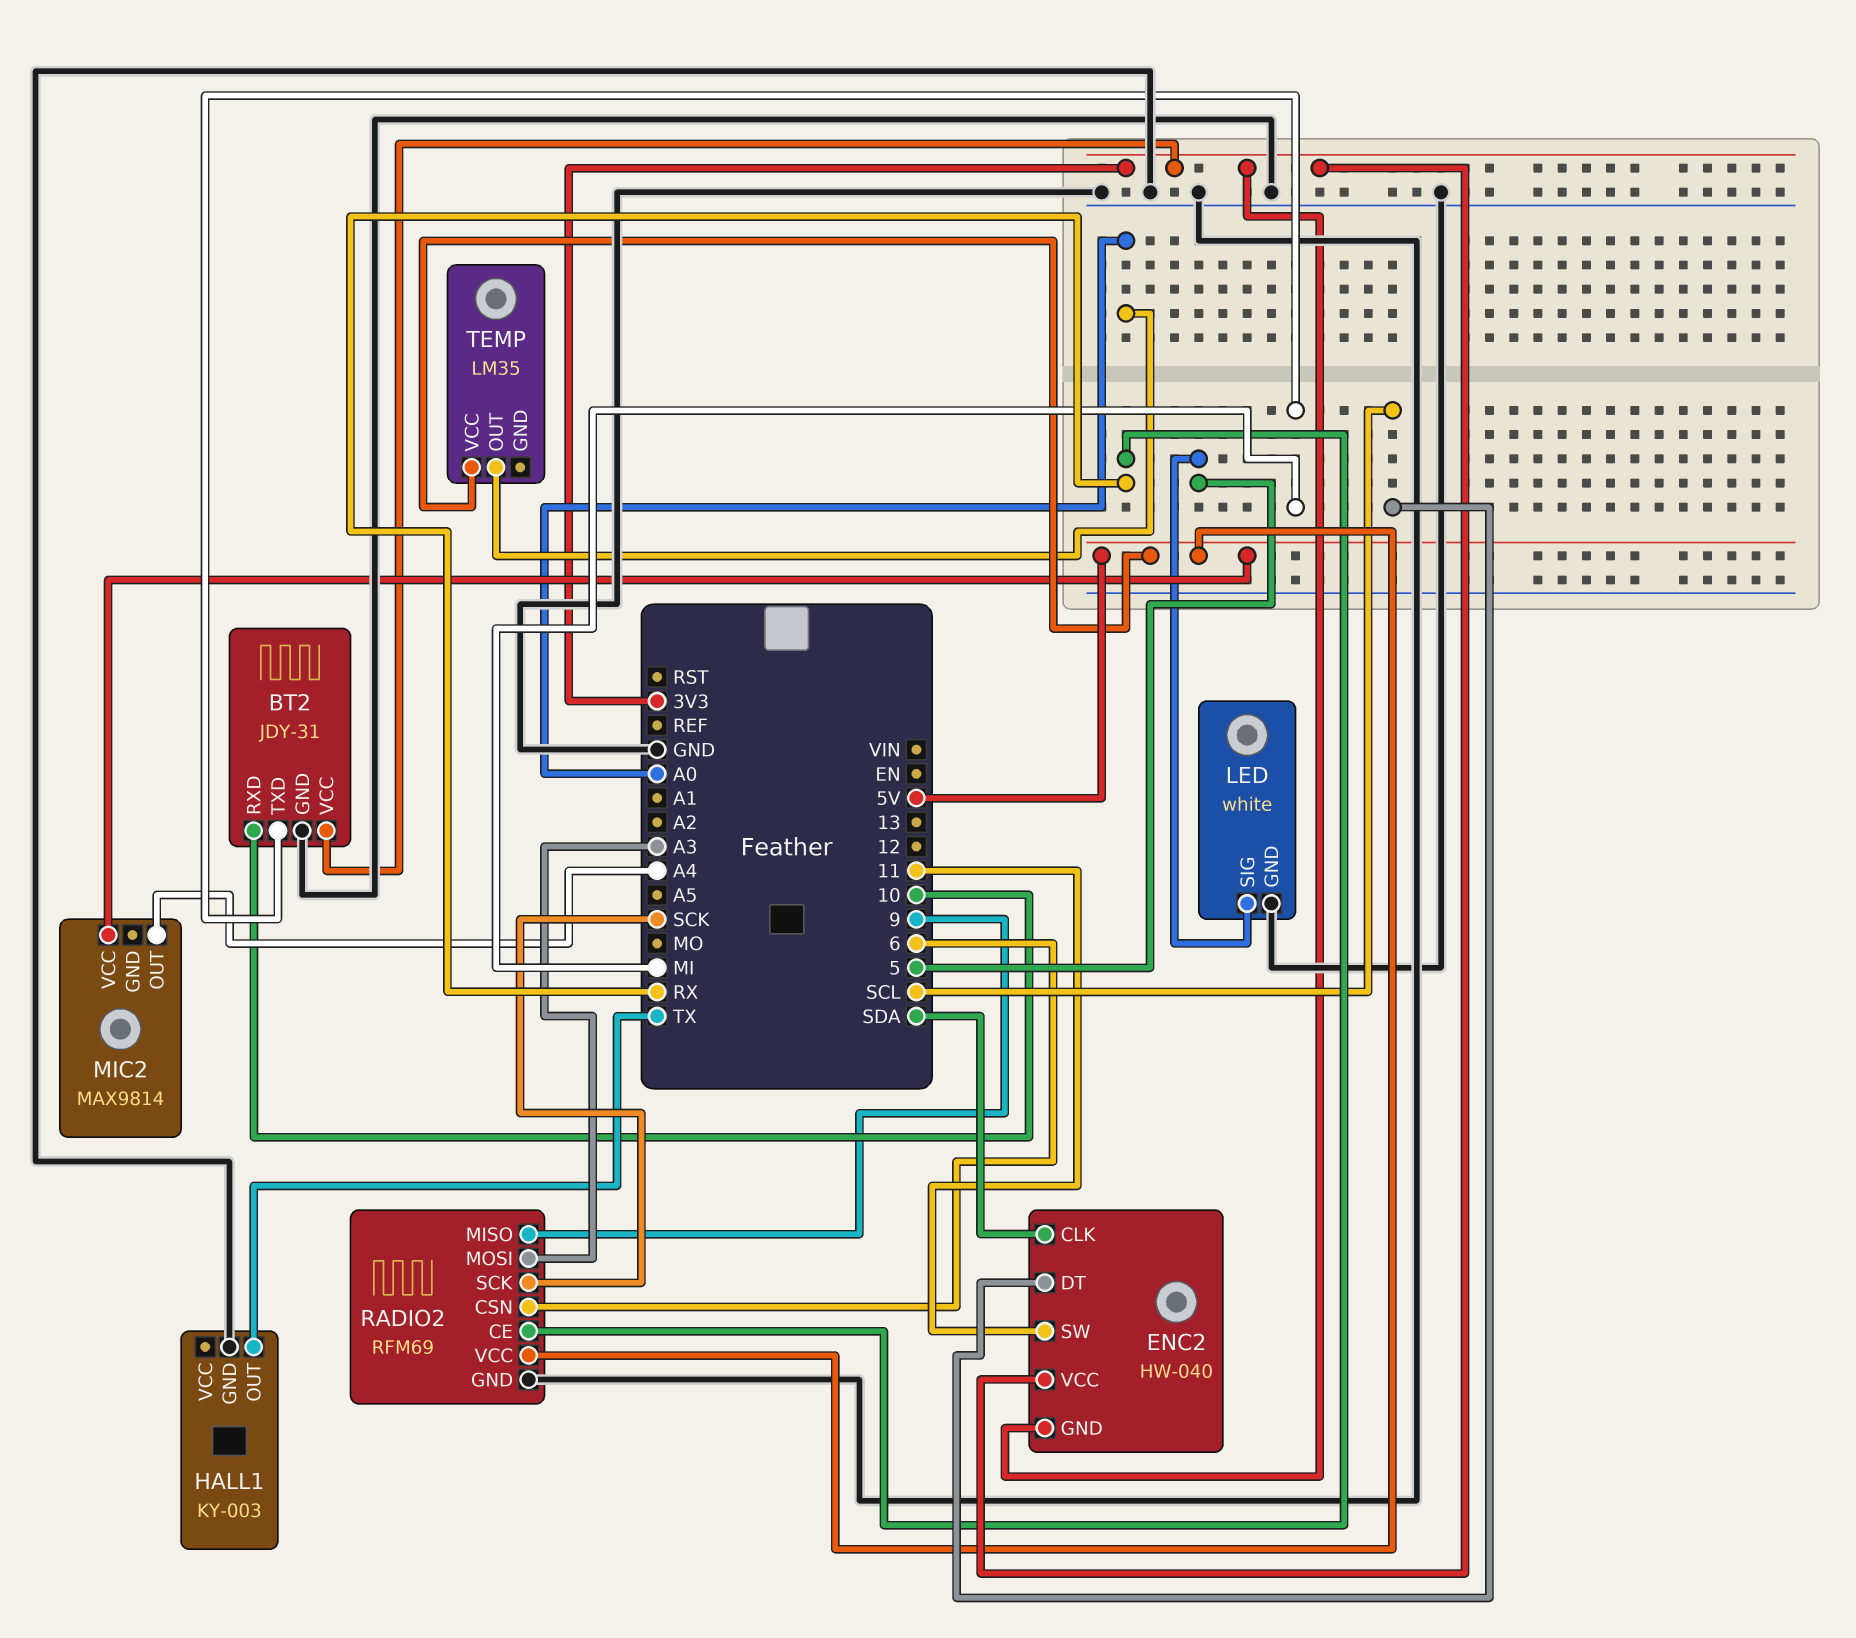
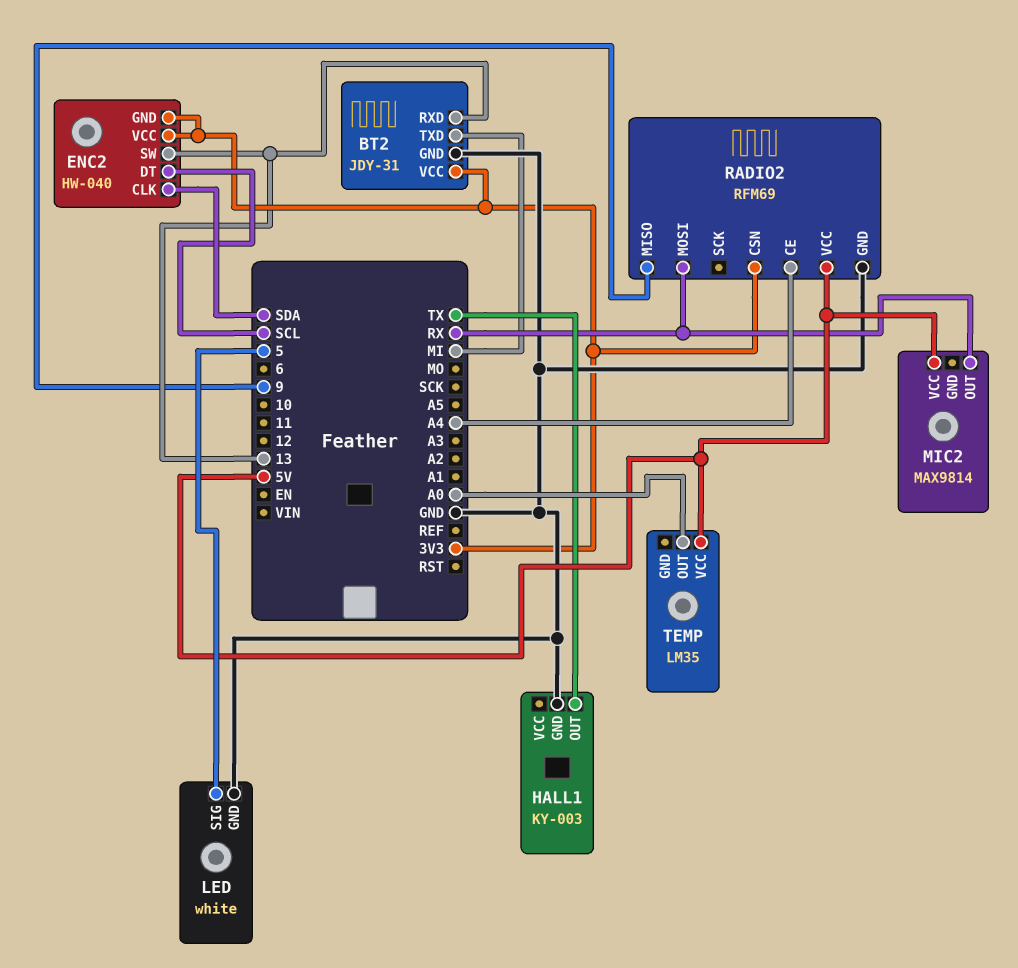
BT2 pin RXD: 10 -> 13
ENC2 pin SW: 11 -> 13
MIC2 pin OUT: A4 -> RX
RADIO2 pin CE: RX -> A4
RADIO2 pin CSN: 6 -> 3V3
RADIO2 pin MOSI: A3 -> RX
RADIO2 pin SCK: SCK -> none

